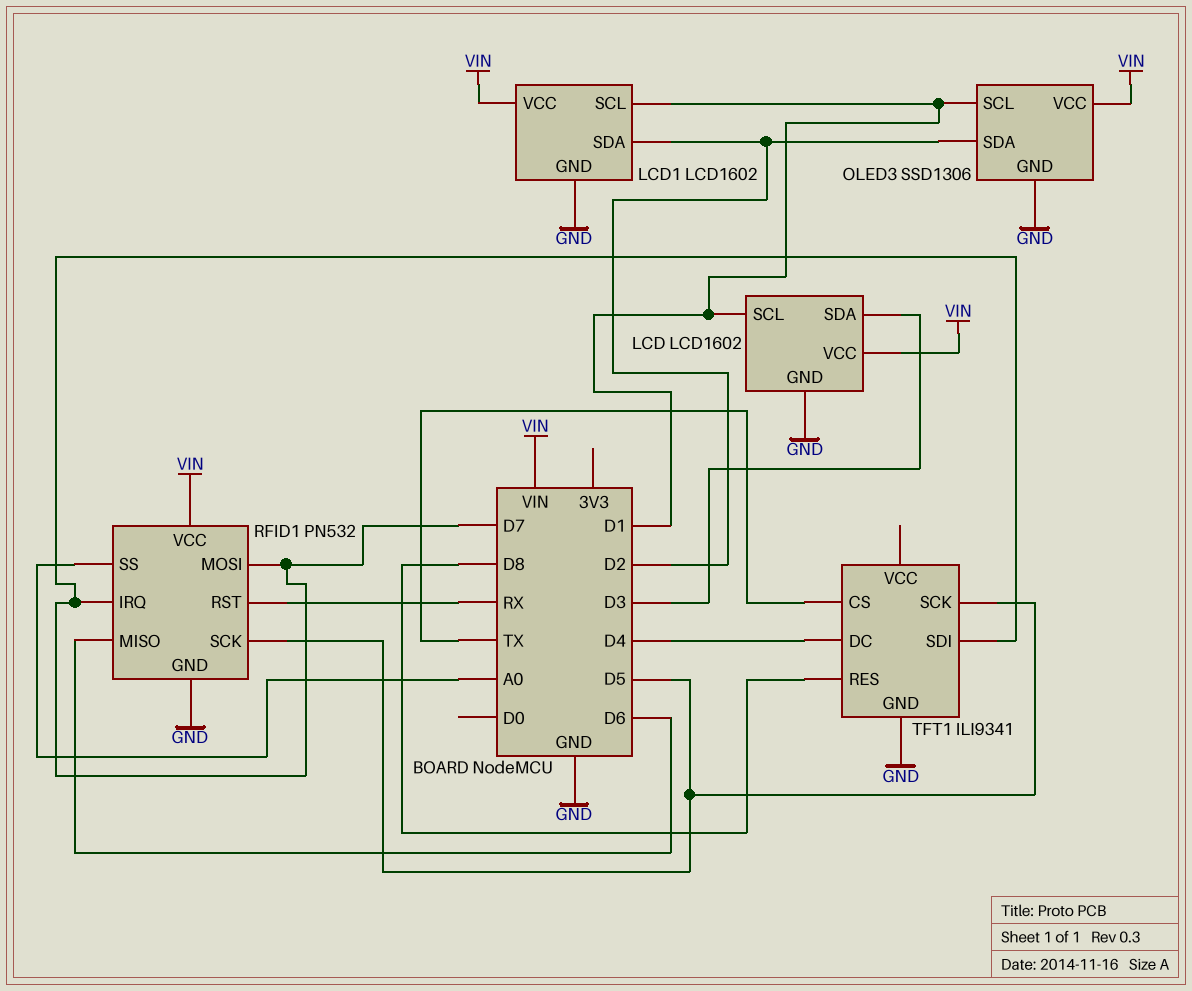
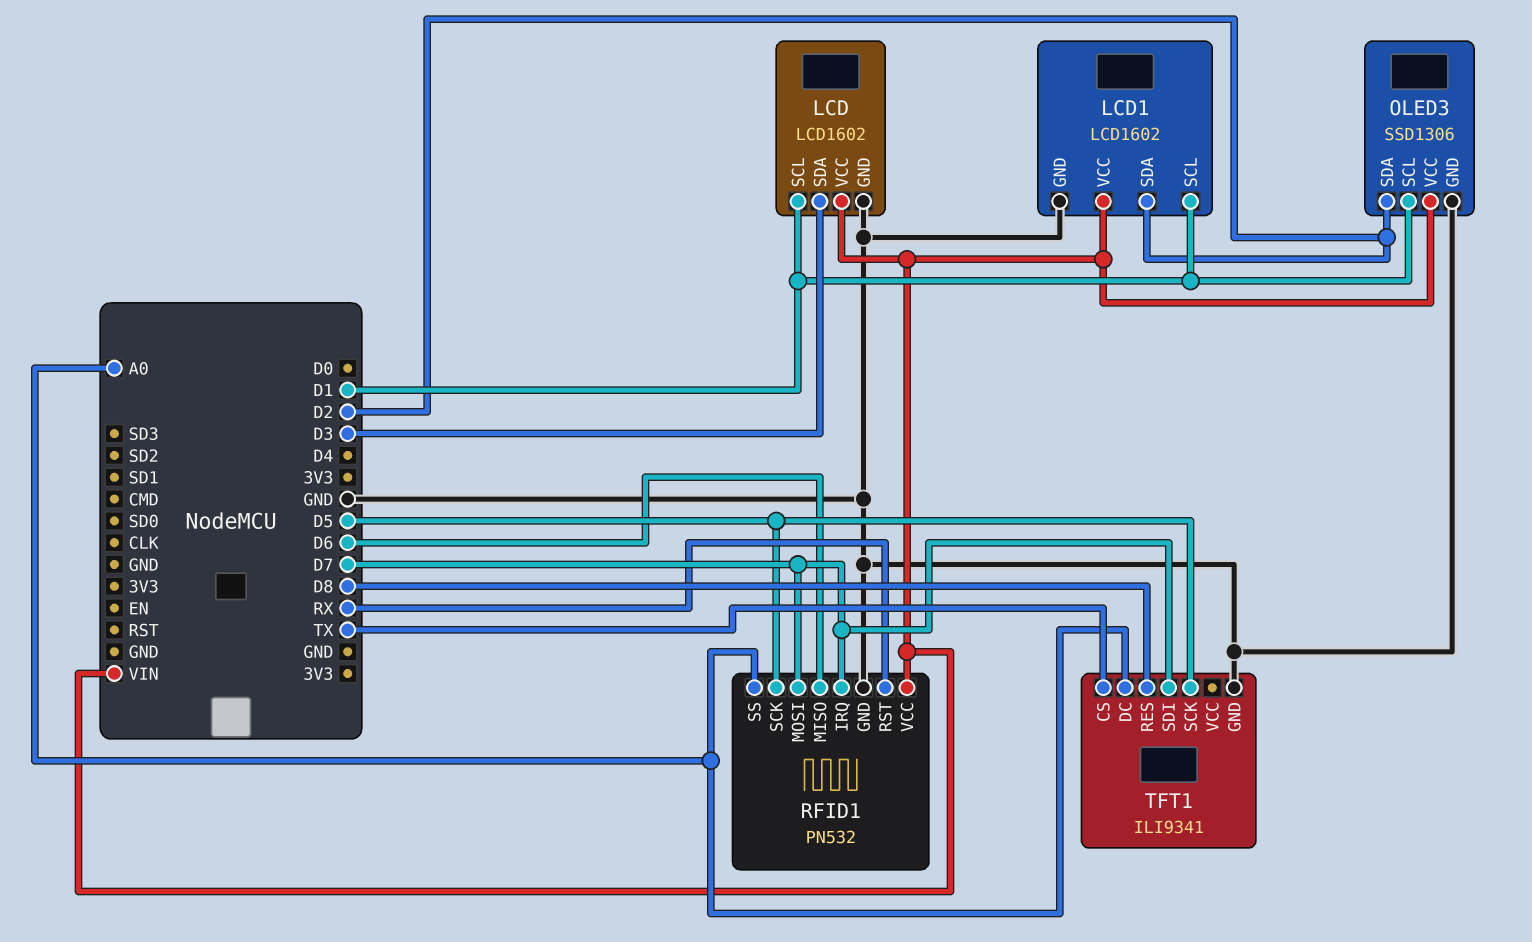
TFT1 pin DC: D4 -> A0

